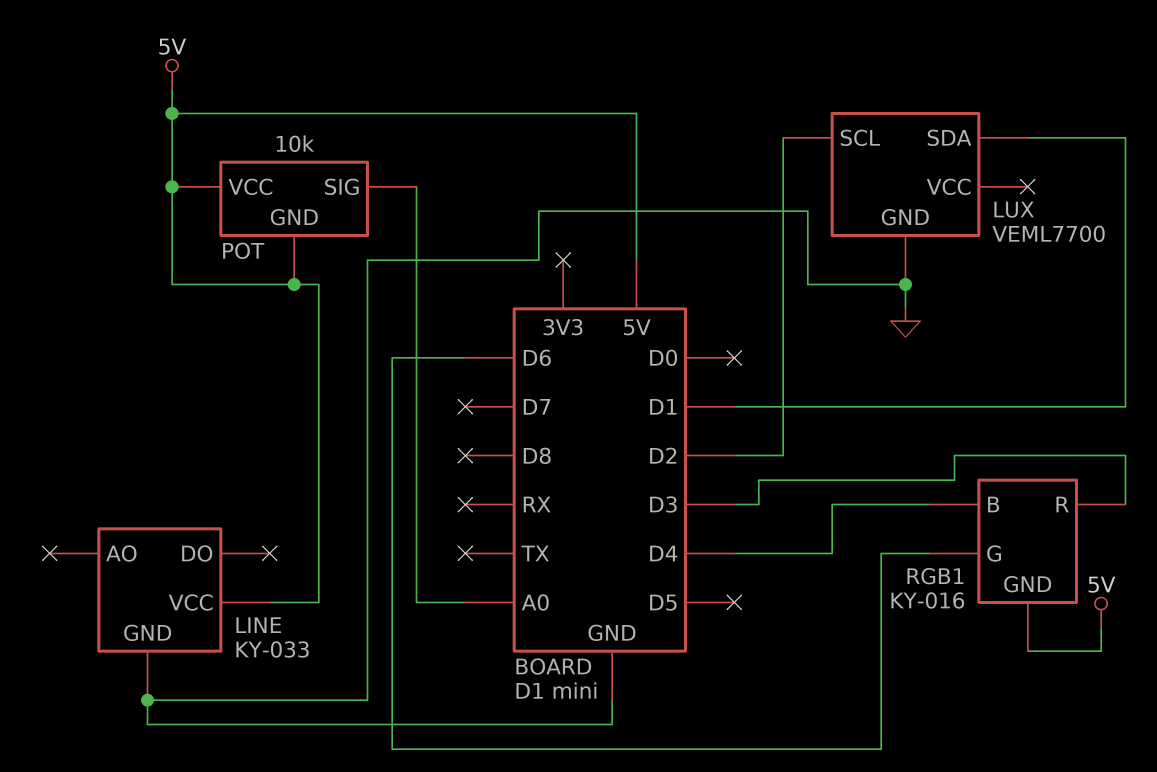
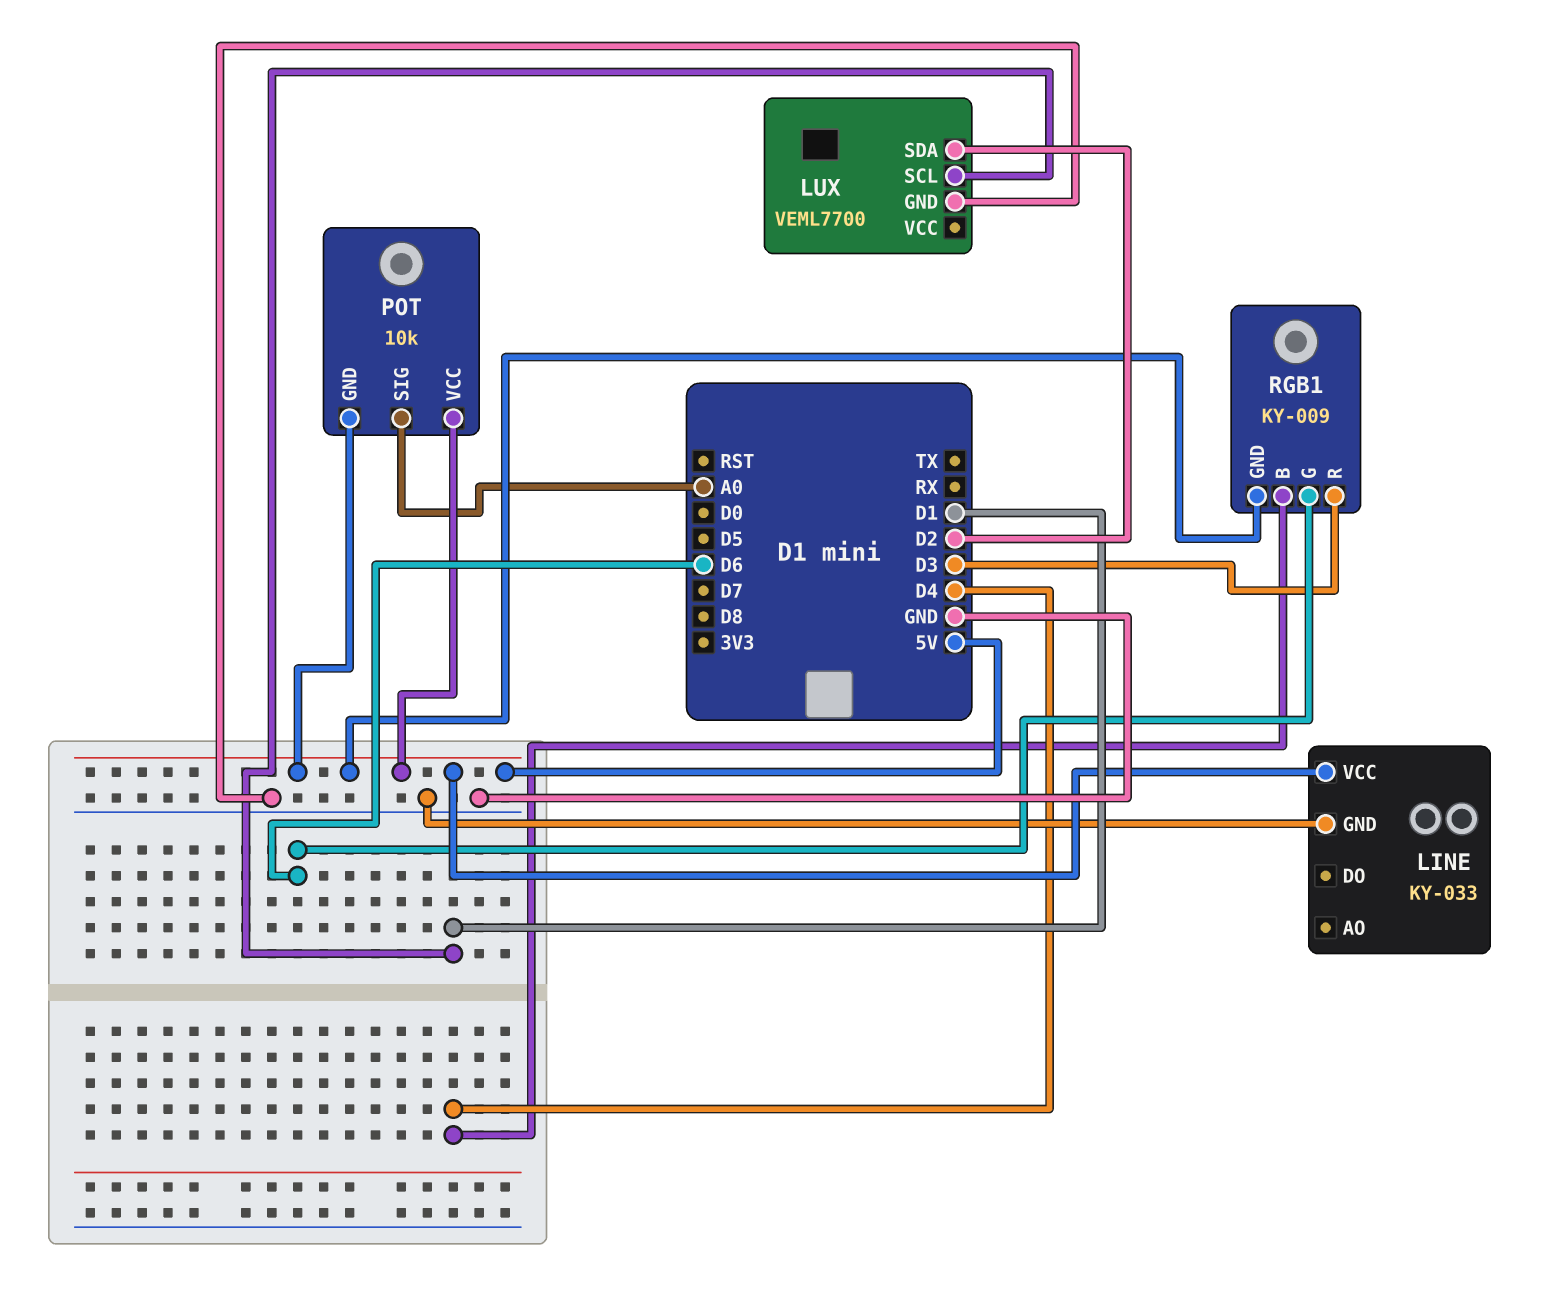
LUX pin SCL: D2 -> D1
LUX pin SDA: D1 -> D2
RGB1: KY-016 -> KY-009

